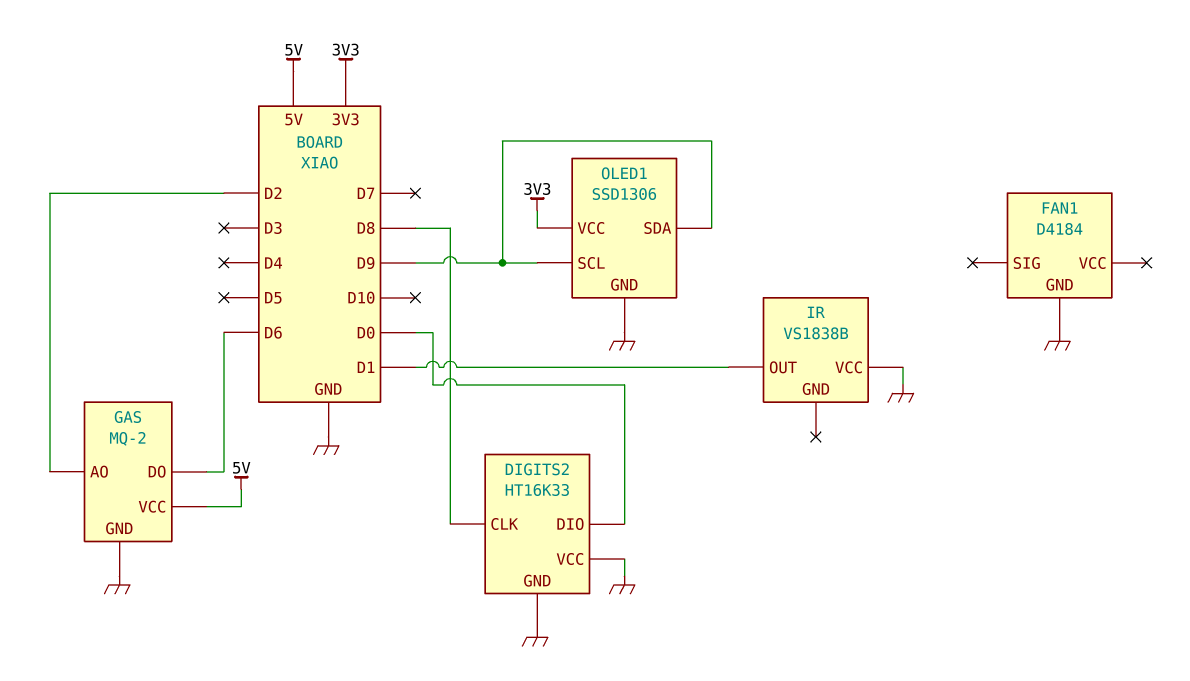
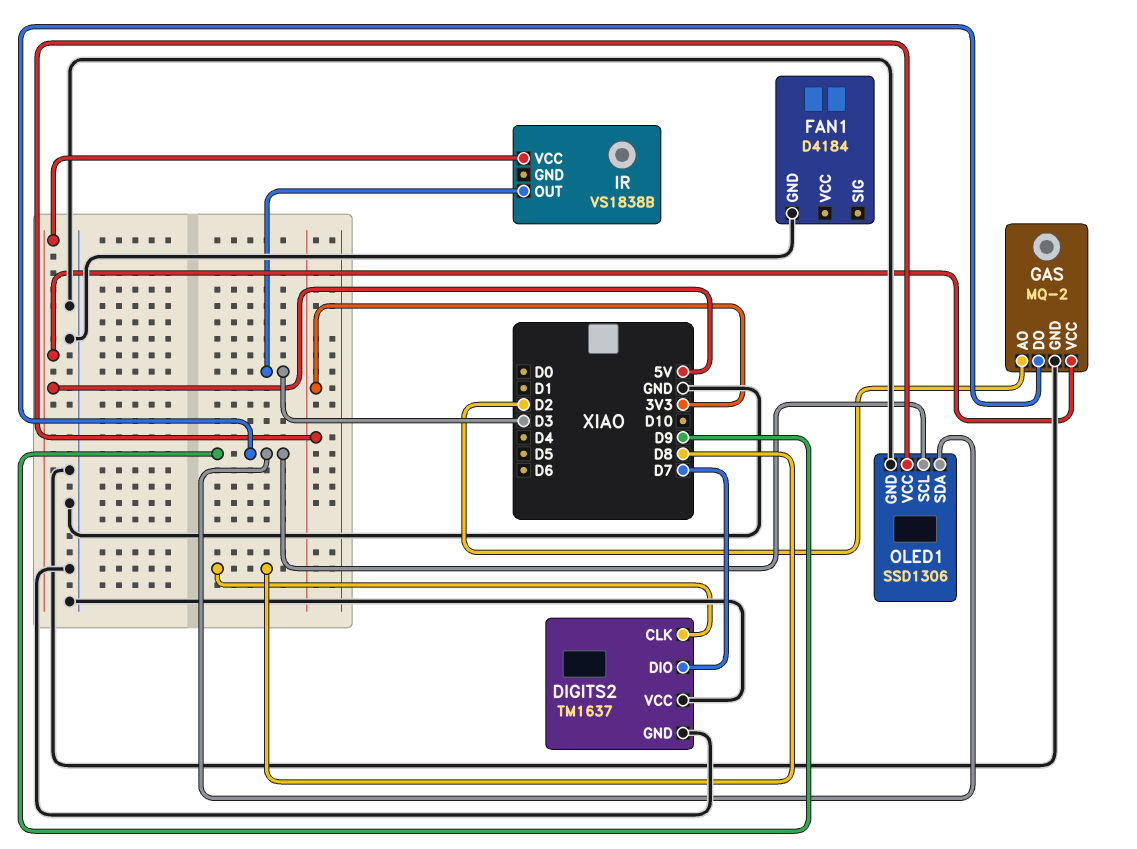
DIGITS2: HT16K33 -> TM1637
DIGITS2 pin DIO: D0 -> D7
GAS pin DO: D6 -> D9
IR pin OUT: D1 -> D3
IR pin VCC: GND -> 5V

